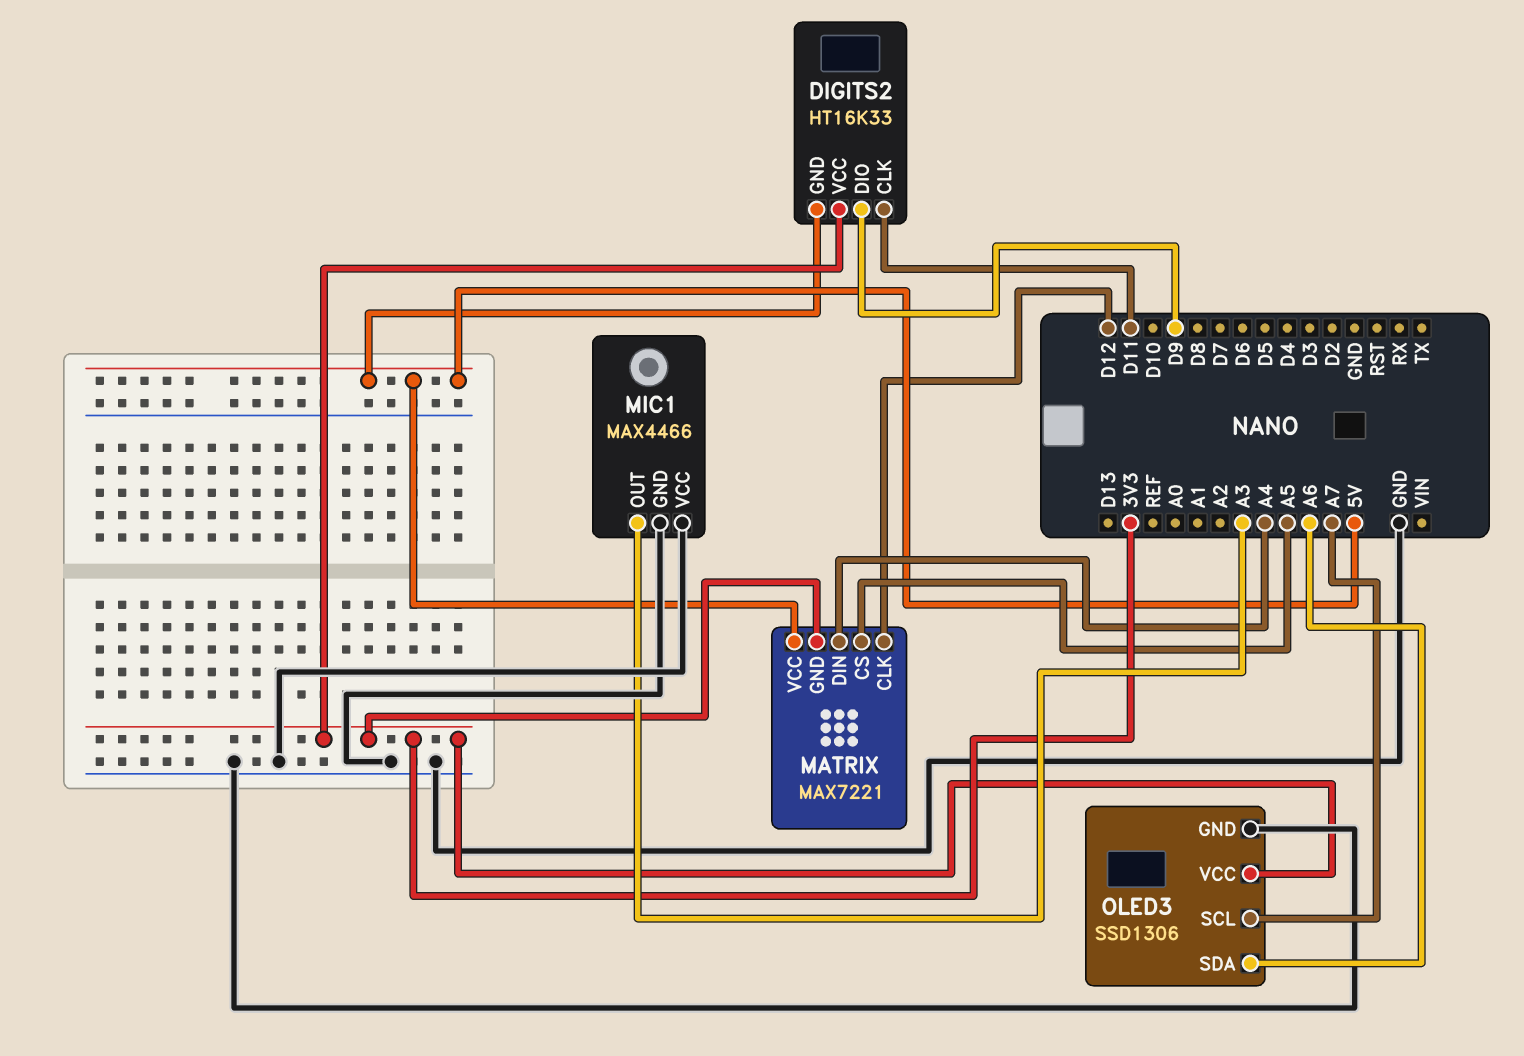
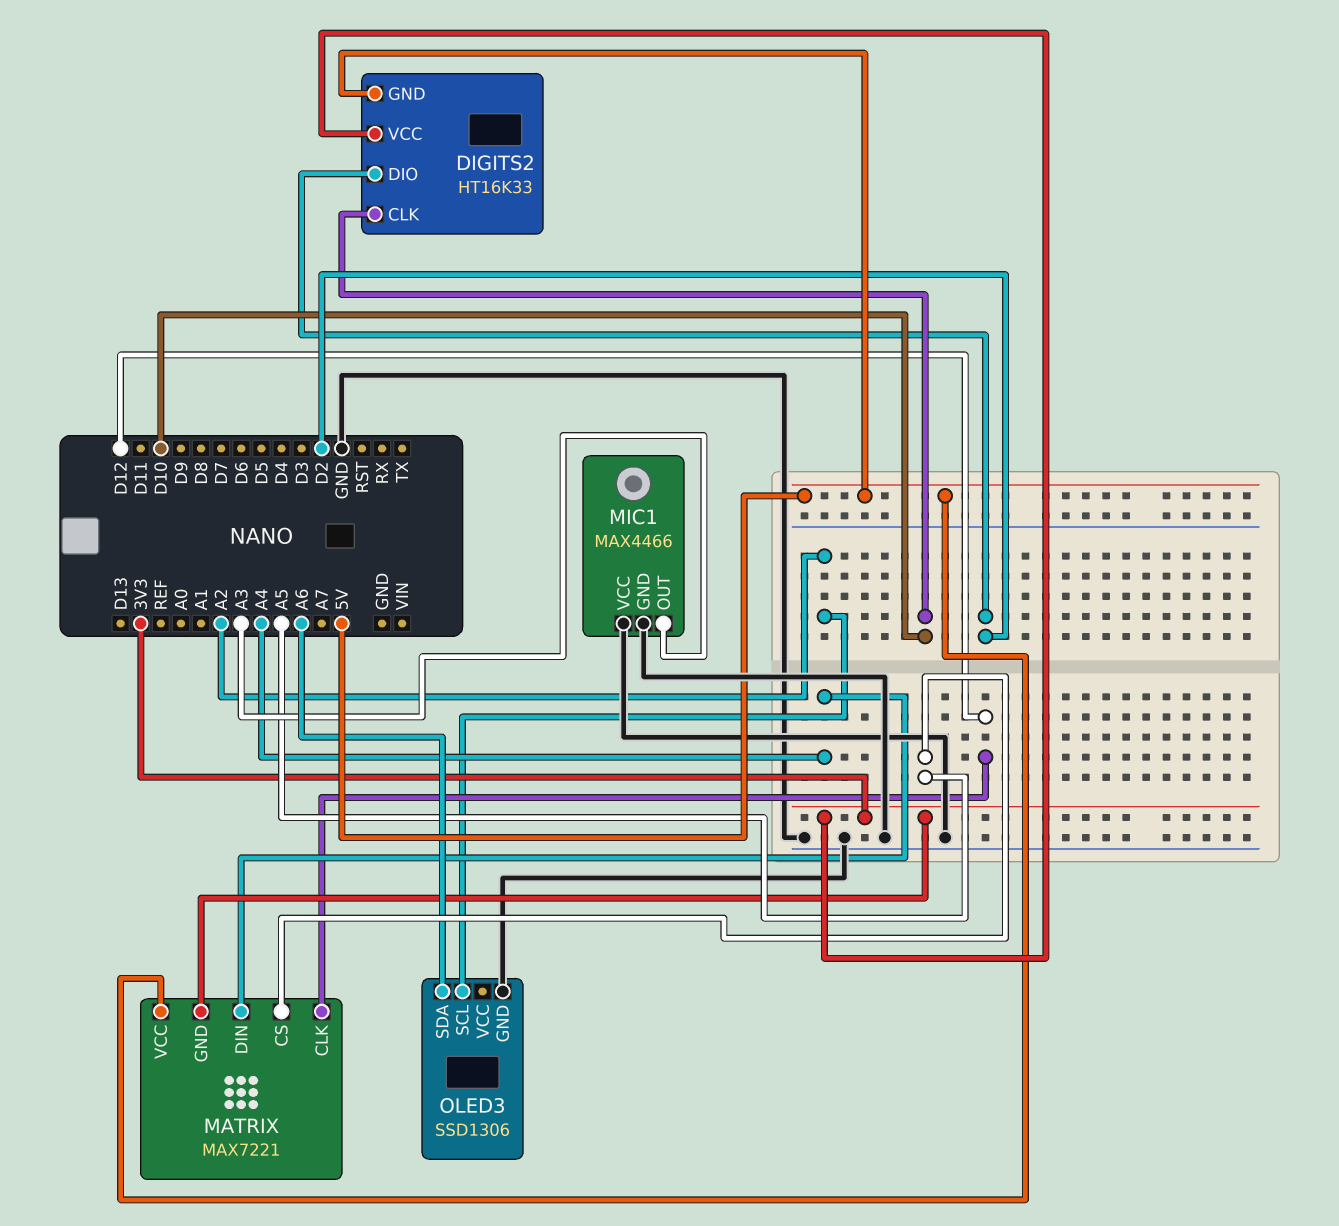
DIGITS2 pin CLK: D11 -> D10
DIGITS2 pin DIO: D9 -> D2
OLED3 pin SCL: A7 -> A2
OLED3 pin VCC: 3V3 -> none

